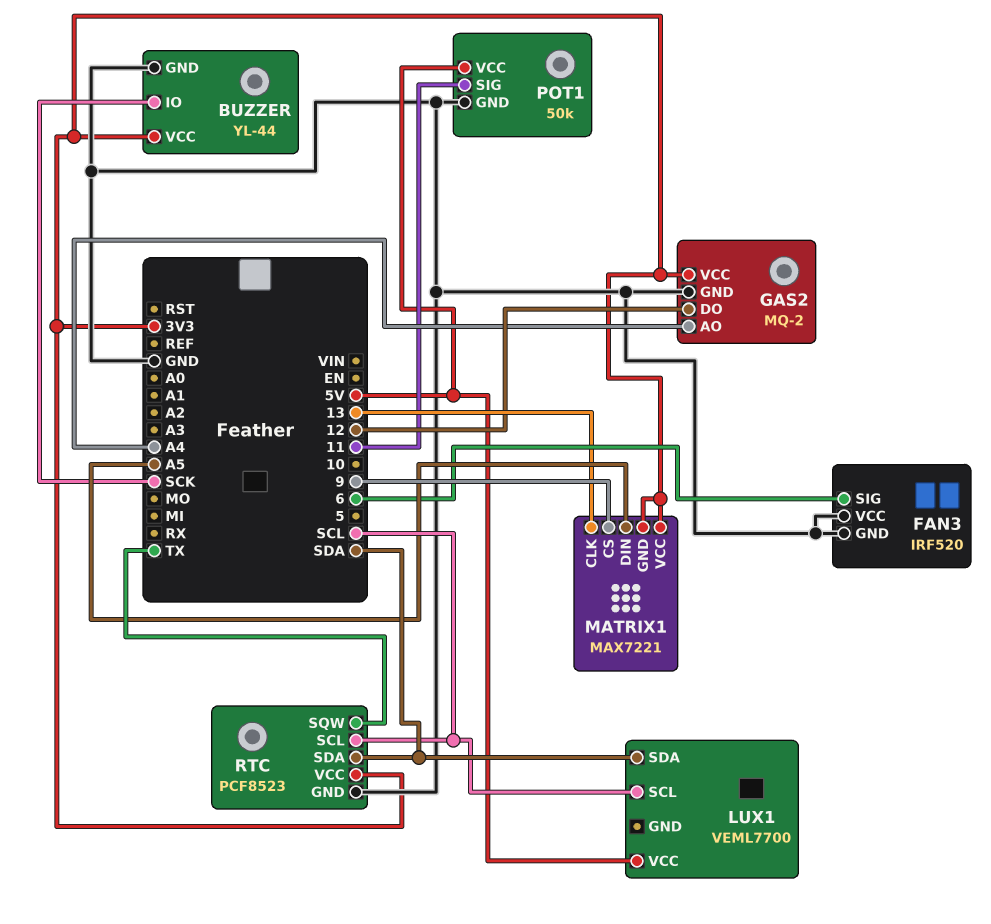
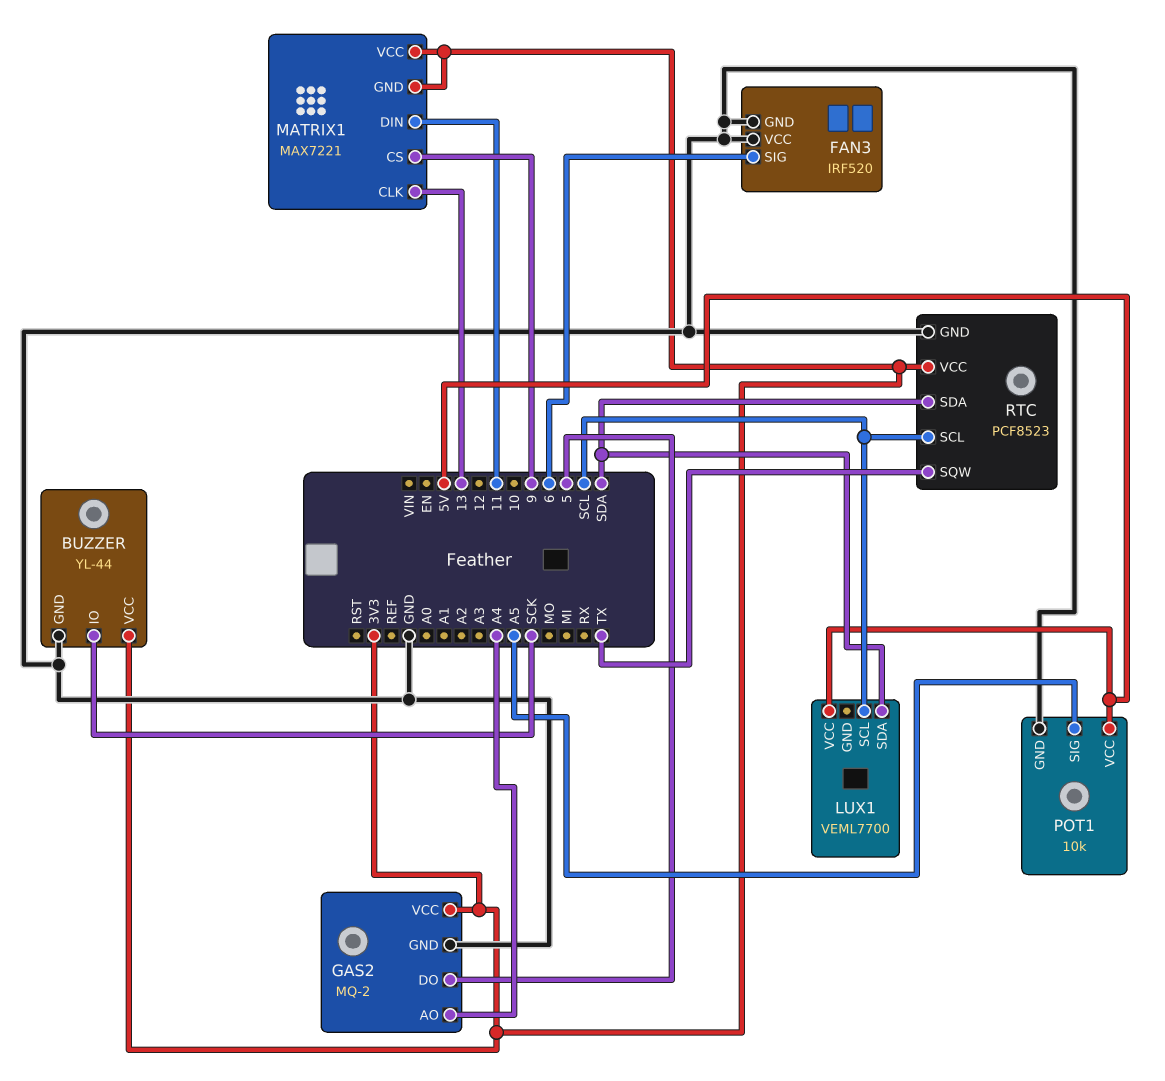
GAS2 pin DO: 12 -> 5
MATRIX1 pin DIN: A5 -> 11
POT1: 50k -> 10k
POT1 pin SIG: 11 -> A5

